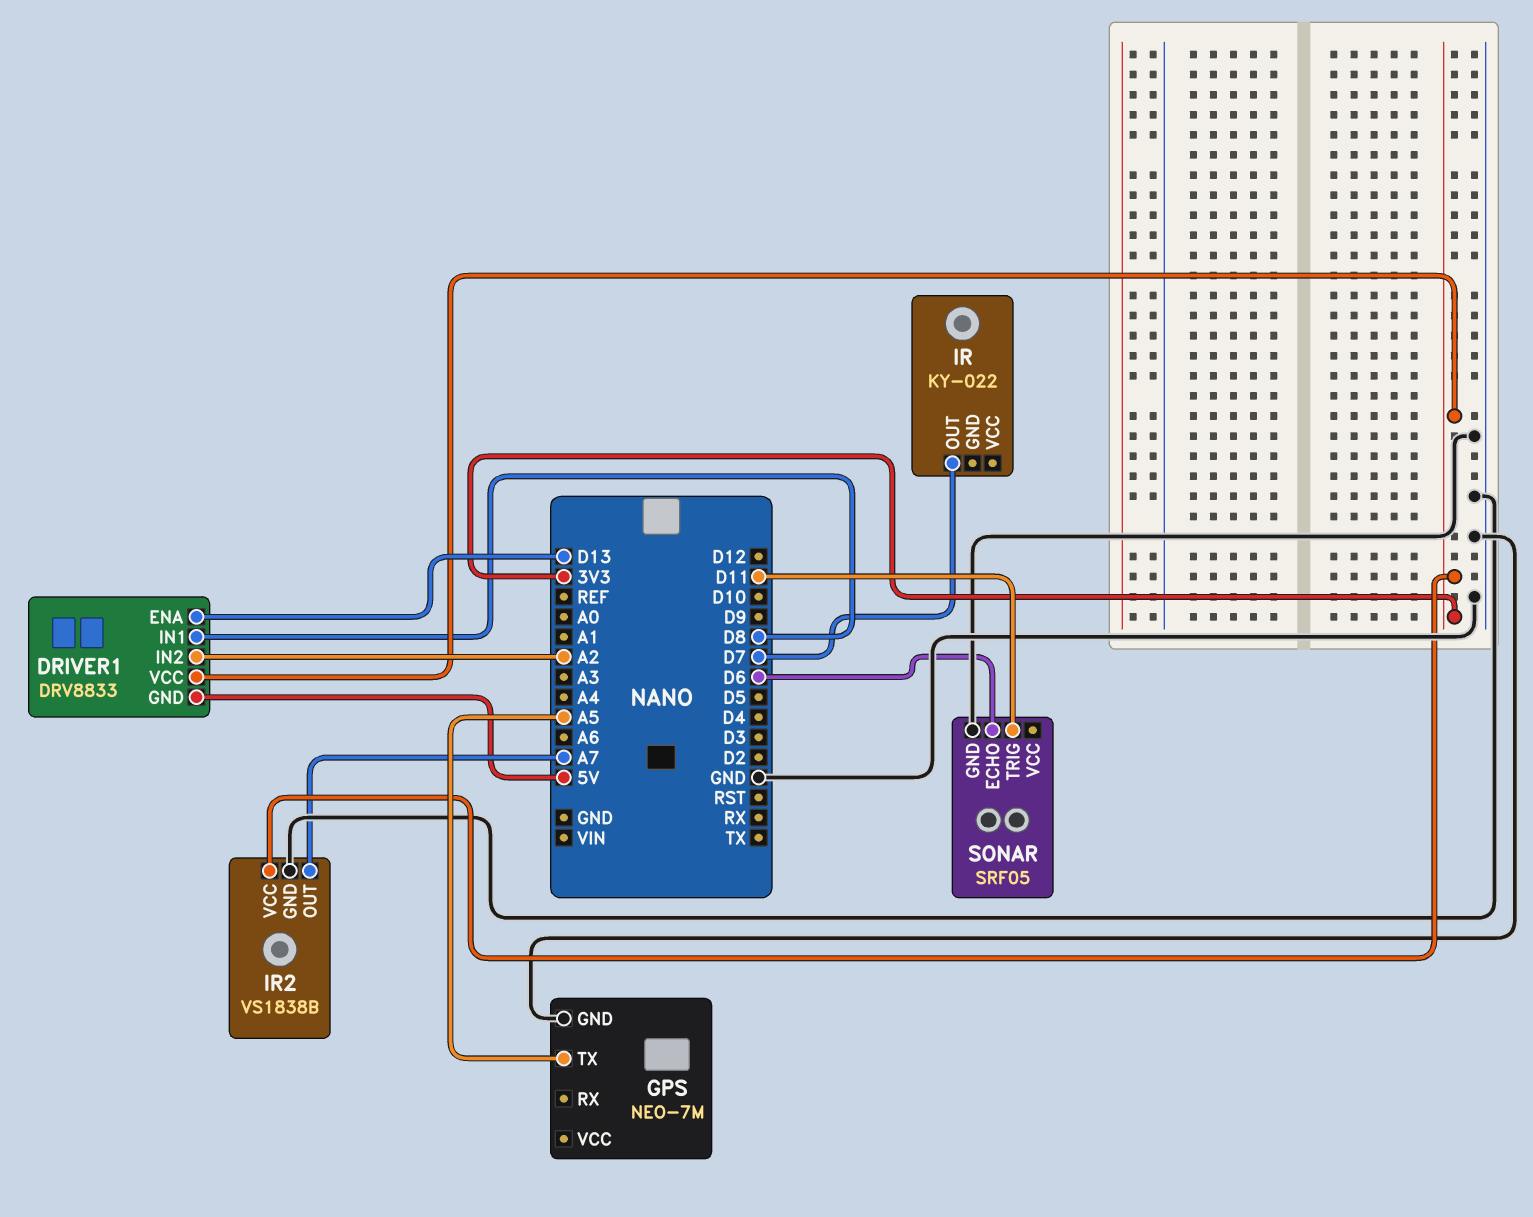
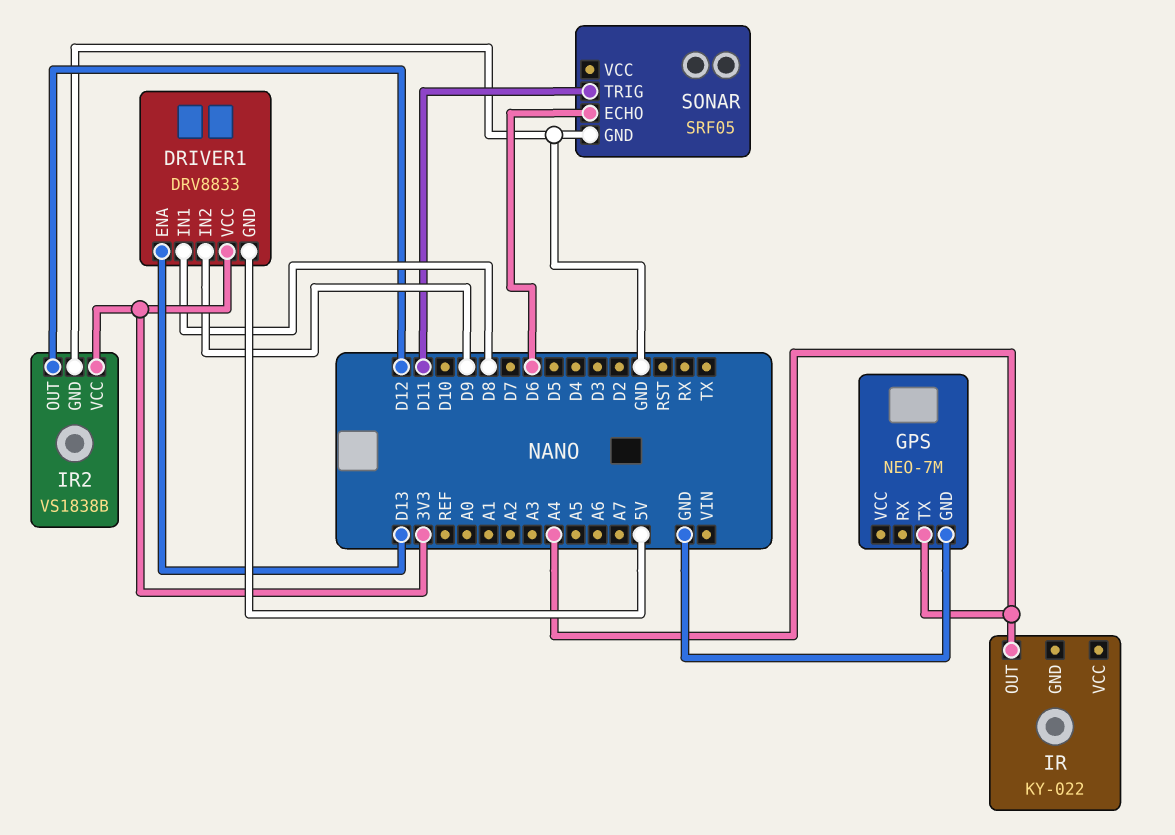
DRIVER1 pin IN2: A2 -> D9
GPS pin TX: A5 -> A4
IR pin OUT: D7 -> A4
IR2 pin OUT: A7 -> D12

